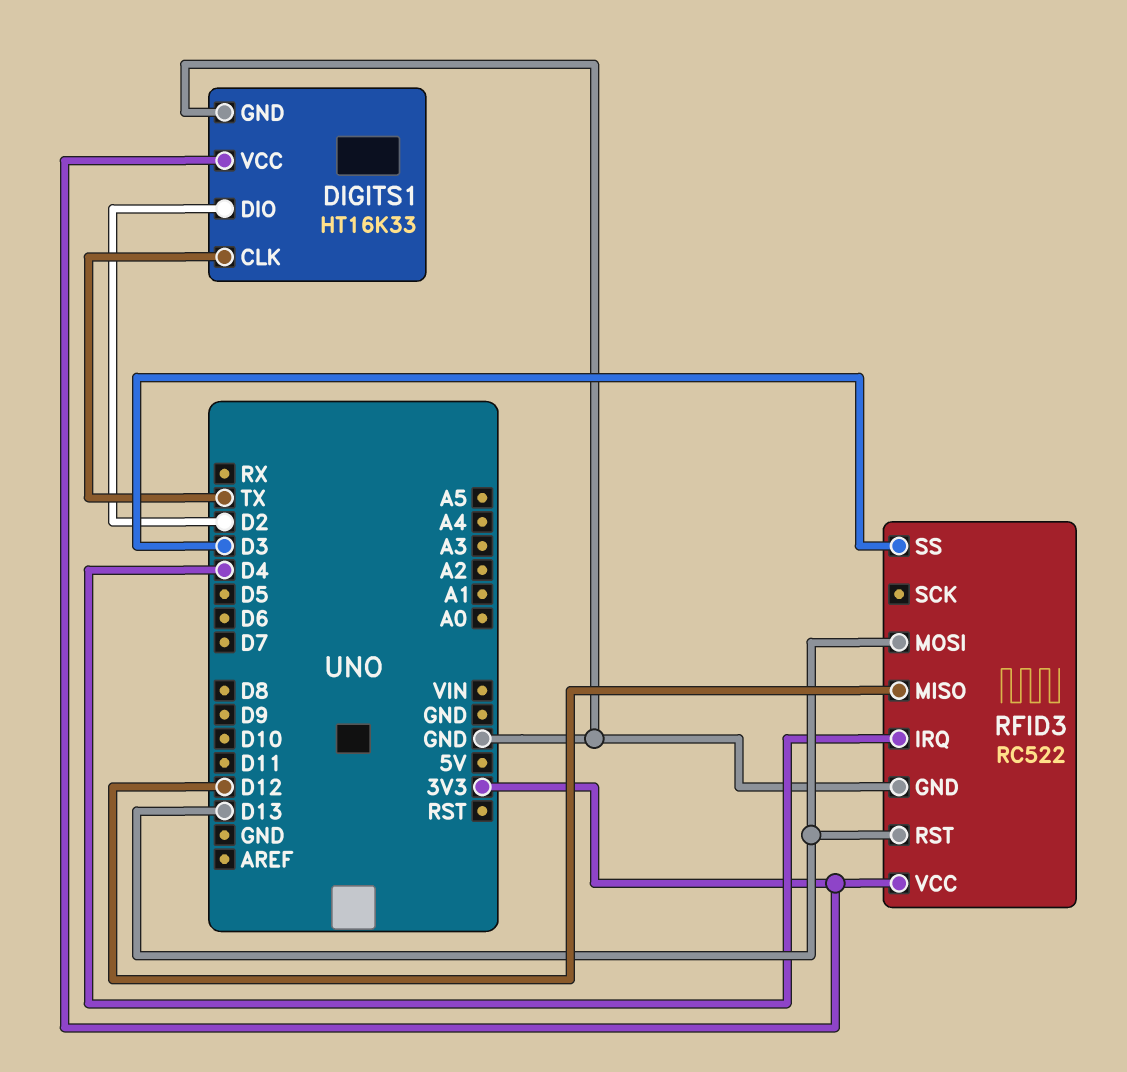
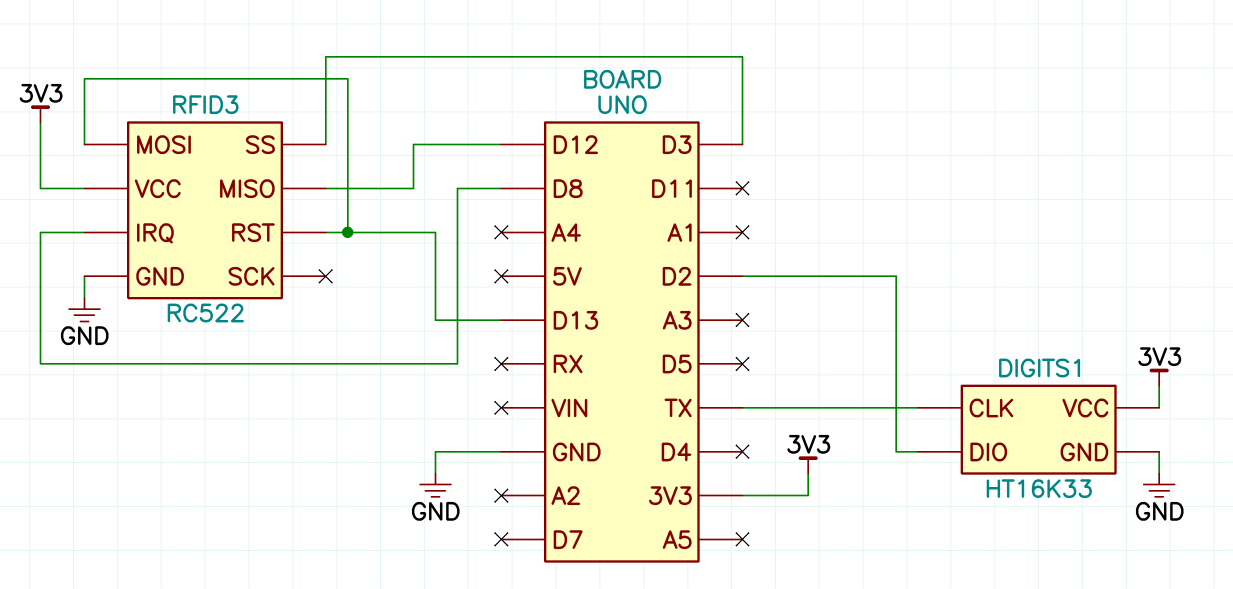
RFID3 pin IRQ: D4 -> D8

